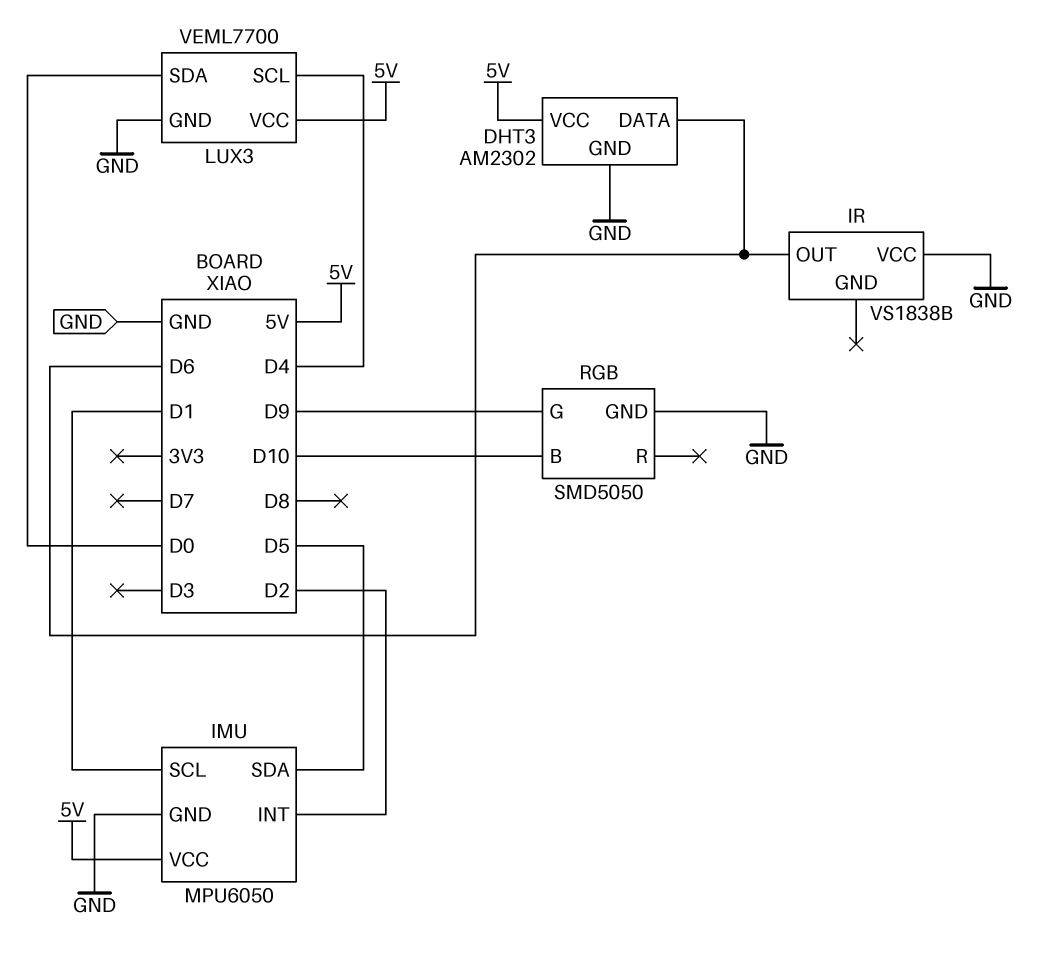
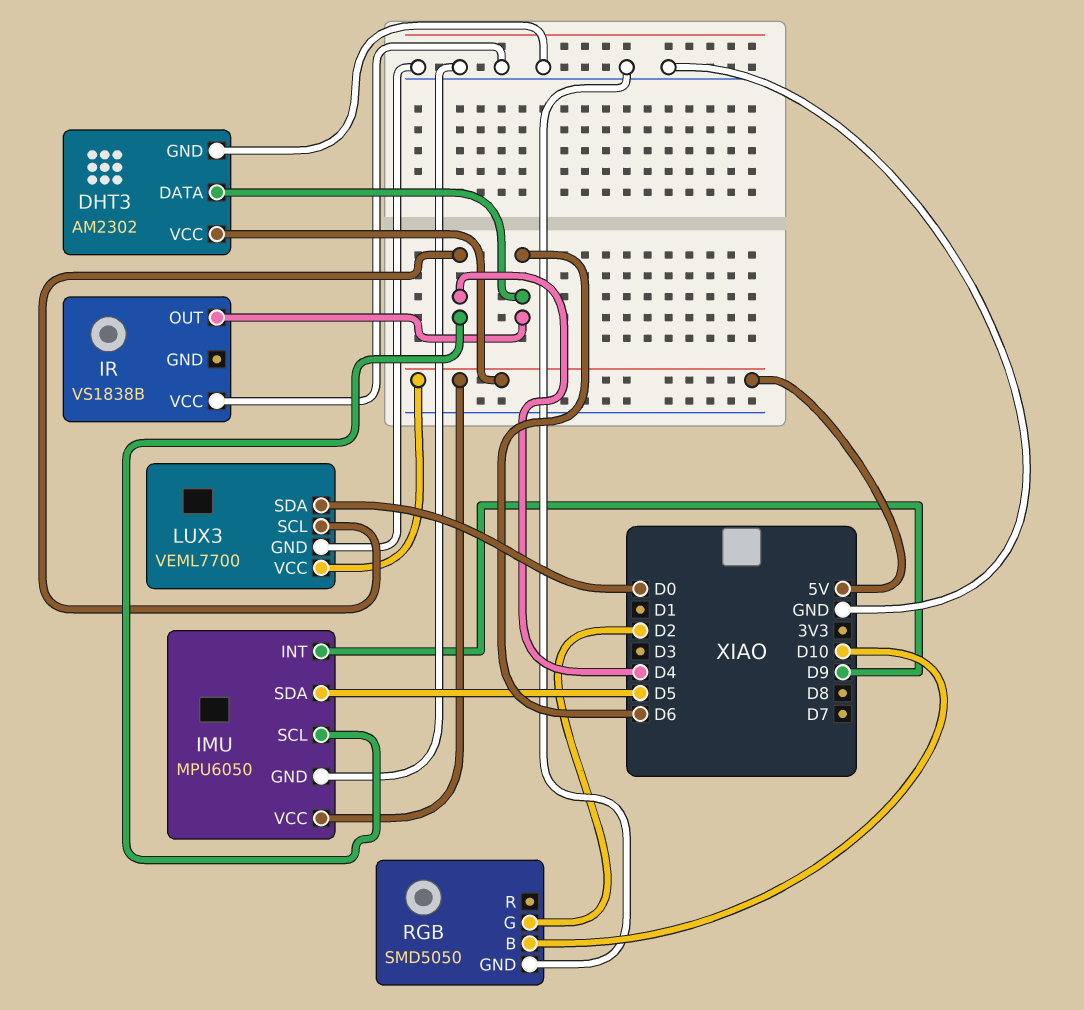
IMU pin INT: D2 -> D9
IMU pin SCL: D1 -> D4
RGB pin G: D9 -> D2

